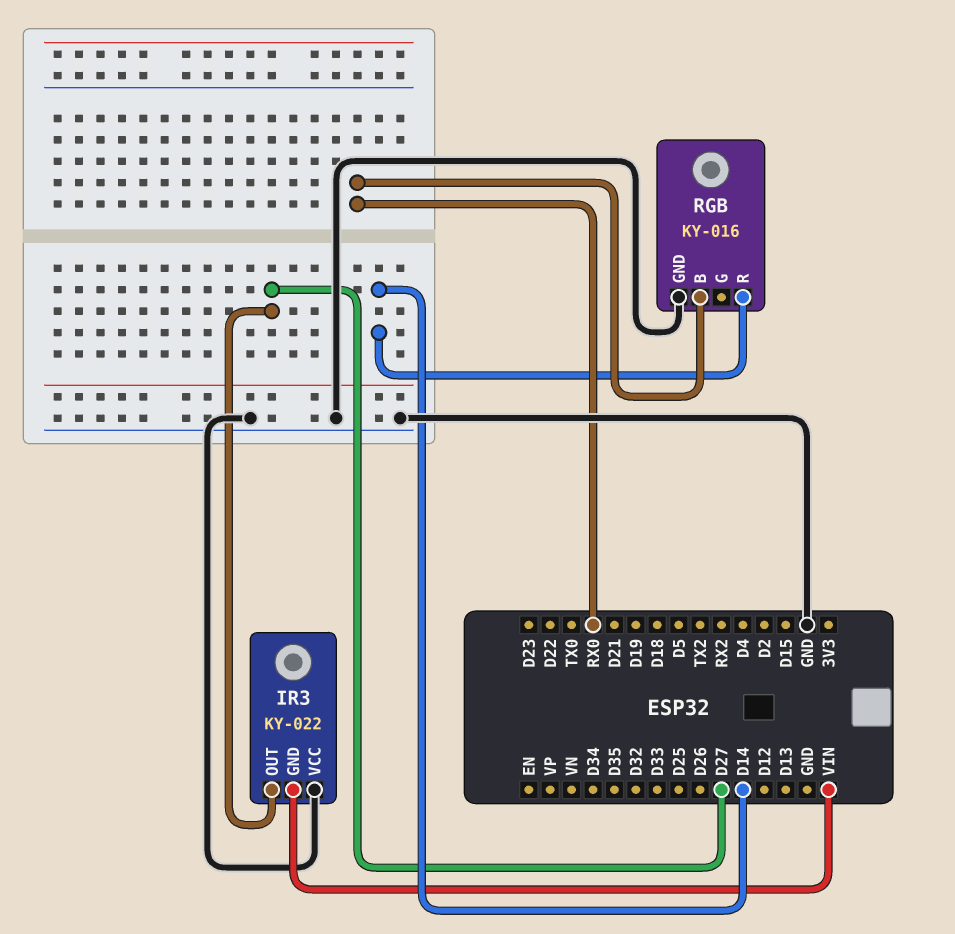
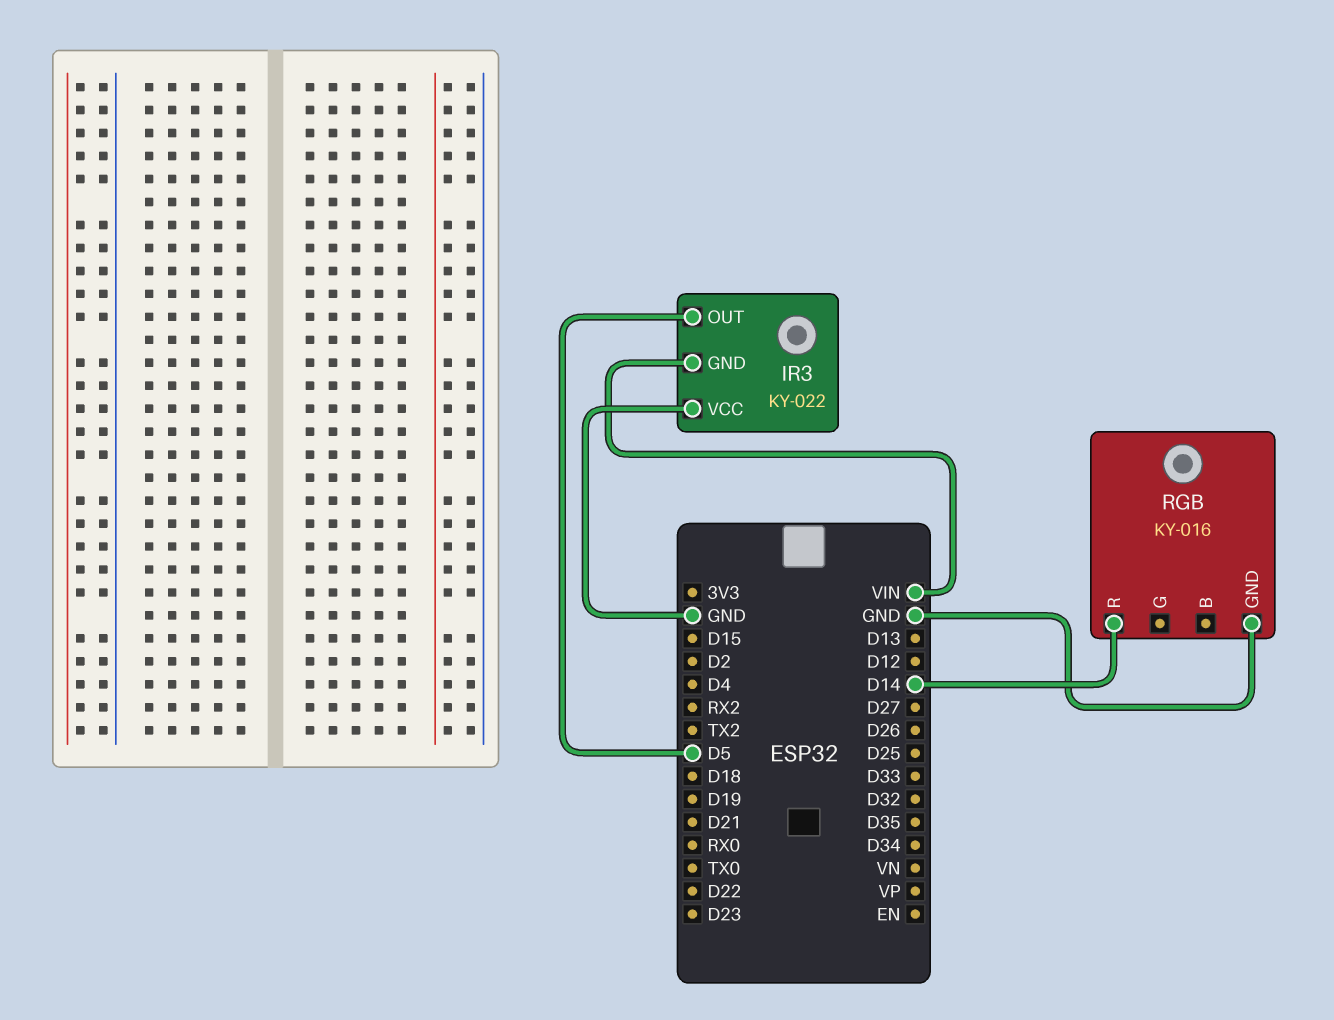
IR3 pin OUT: D27 -> D5
RGB pin B: RX0 -> none

